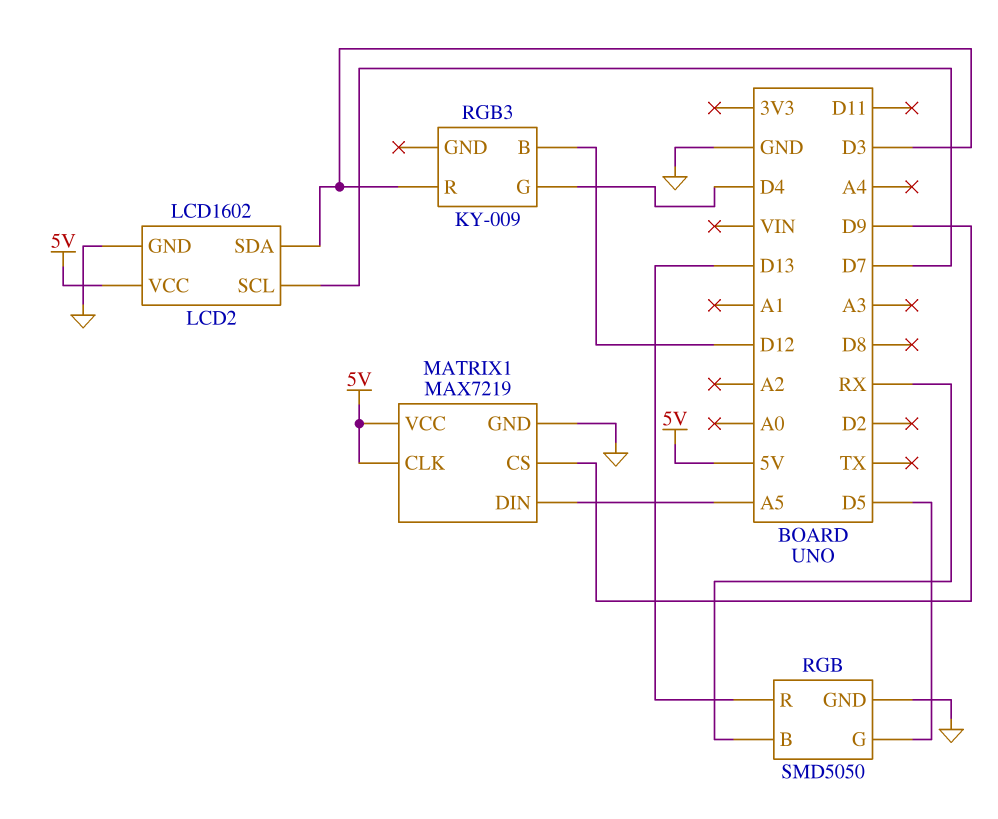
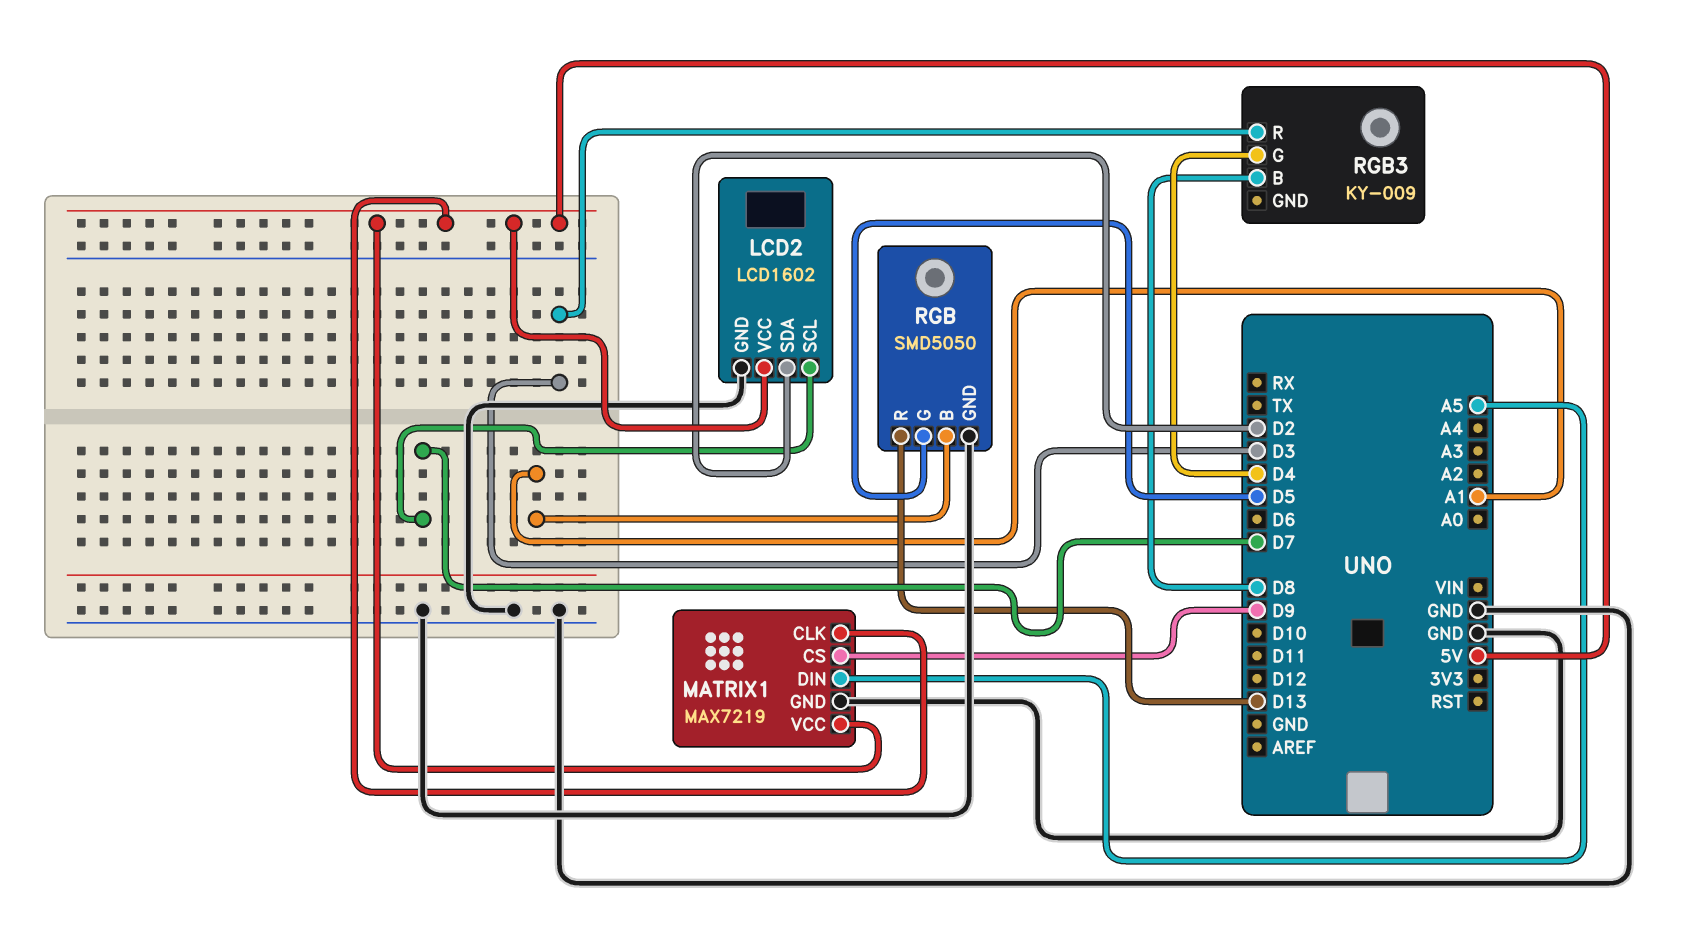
LCD2 pin SDA: D3 -> D2
RGB pin B: RX -> A1
RGB3 pin B: D12 -> D8

